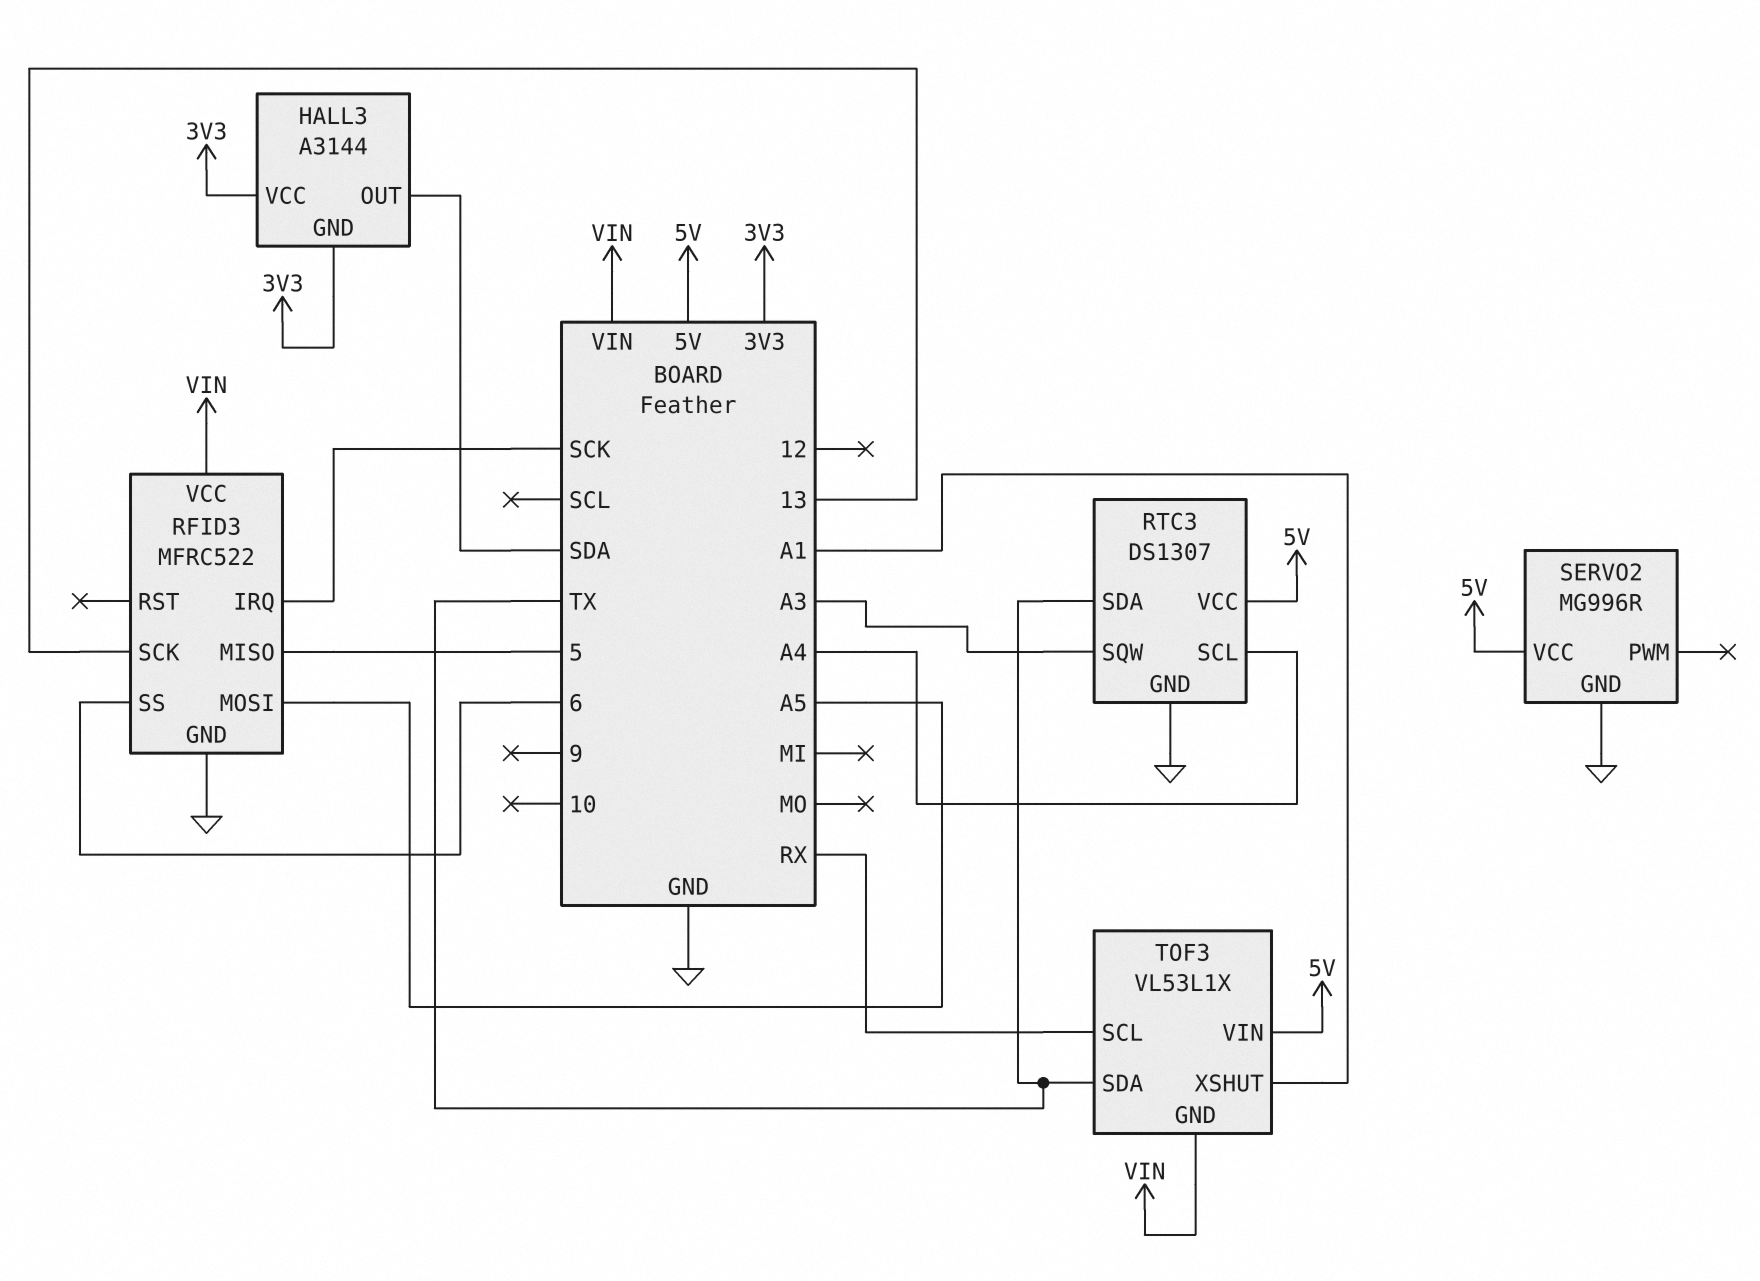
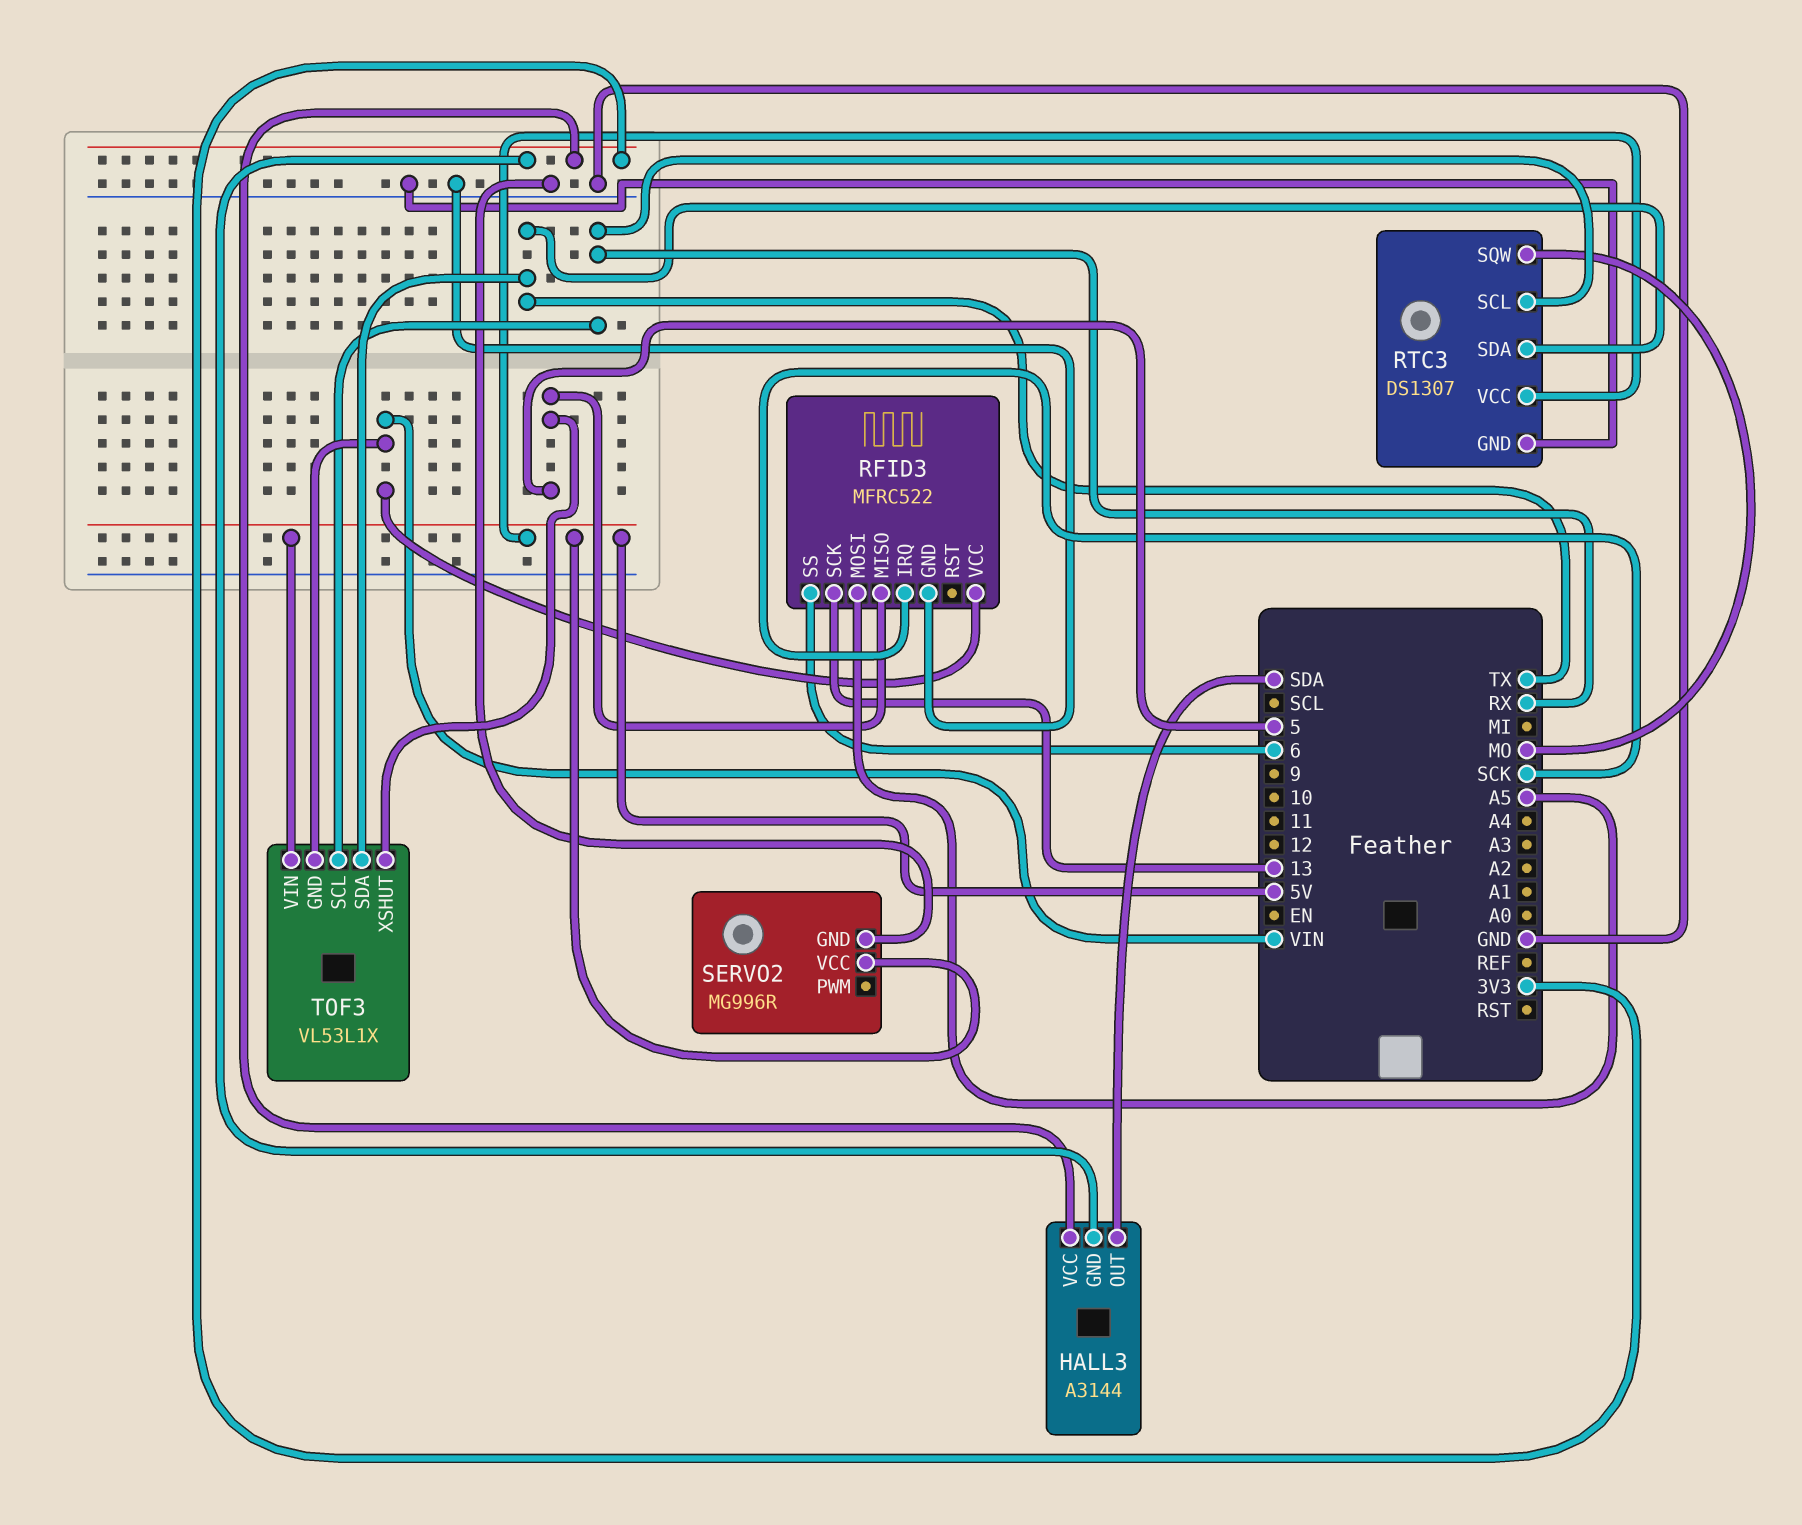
RTC3 pin SCL: A4 -> RX
RTC3 pin SQW: A3 -> MO
TOF3 pin XSHUT: A1 -> 5

